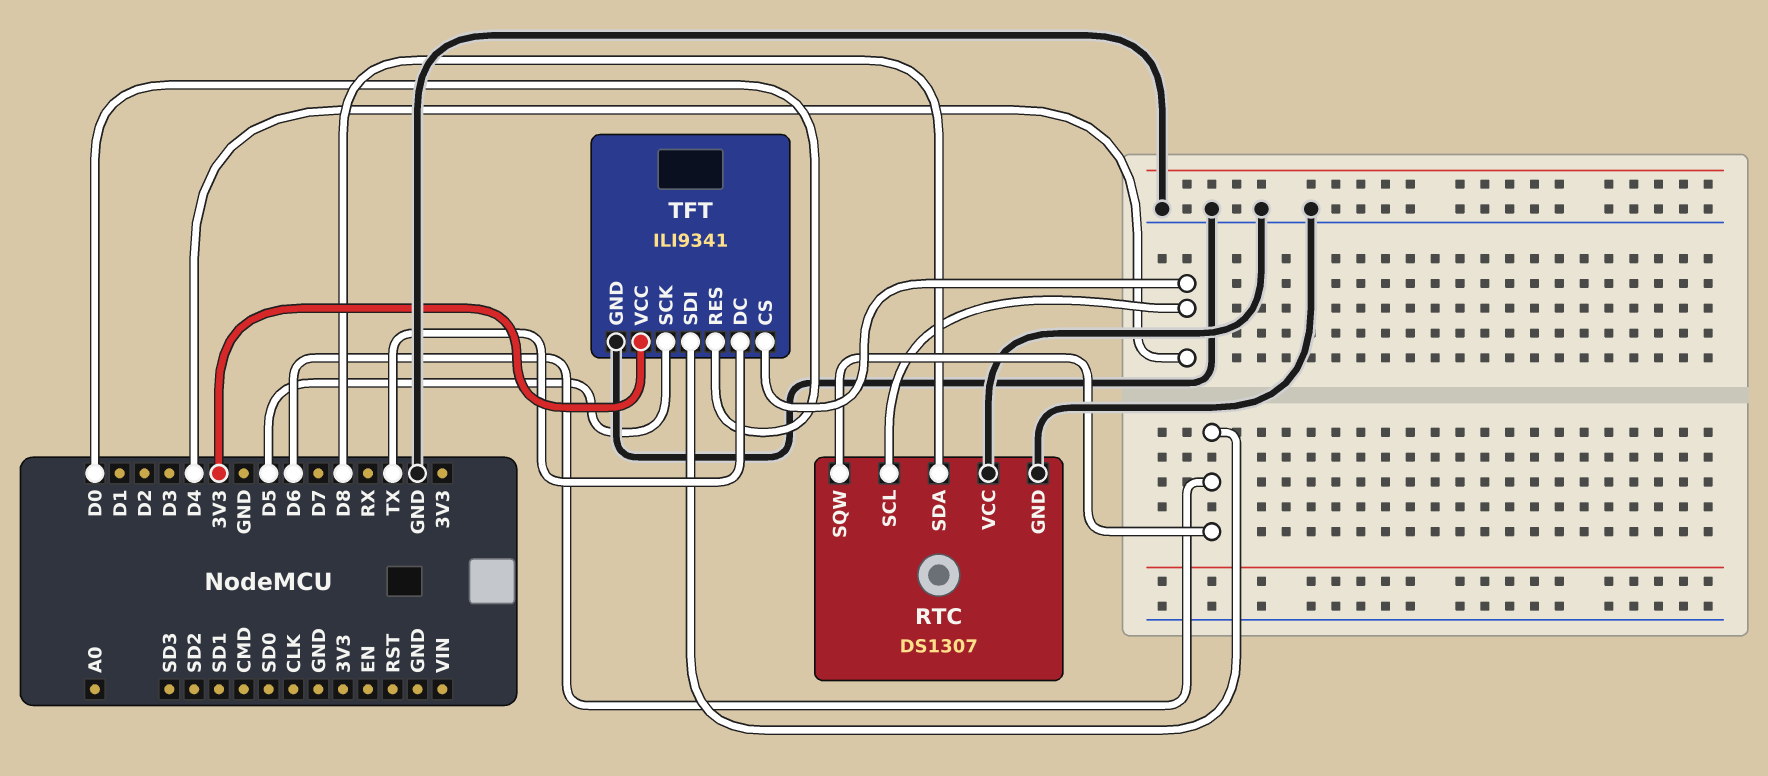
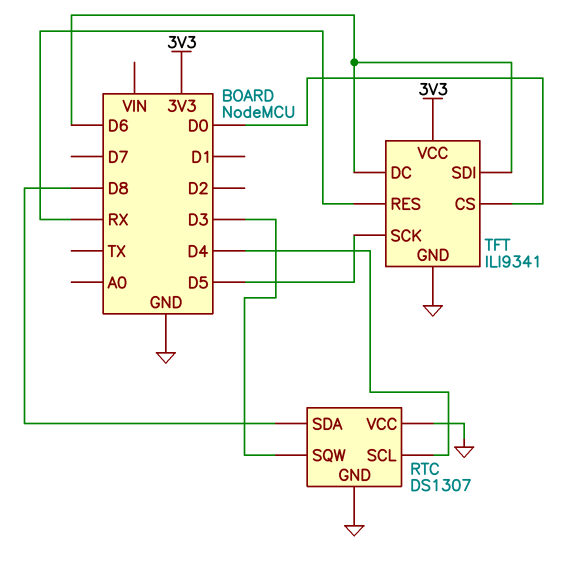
RTC pin SQW: D6 -> D3
TFT pin CS: D4 -> D0
TFT pin DC: TX -> D6
TFT pin RES: D0 -> RX

